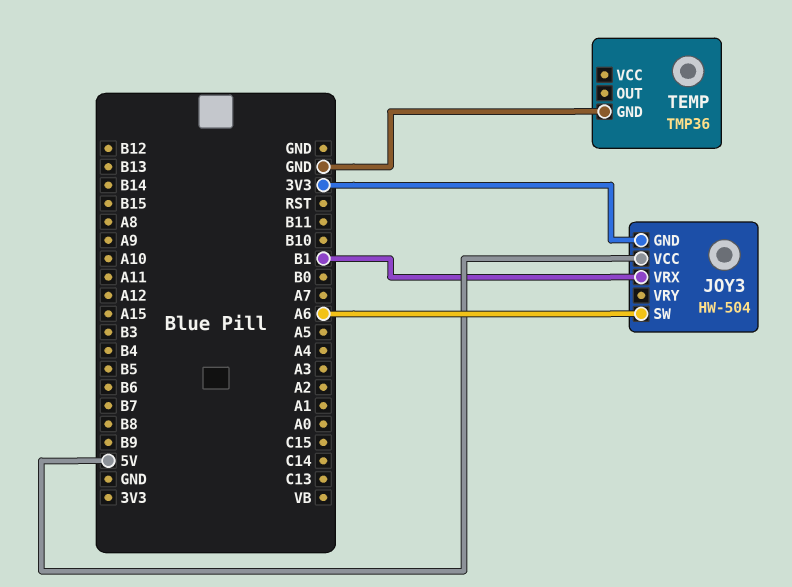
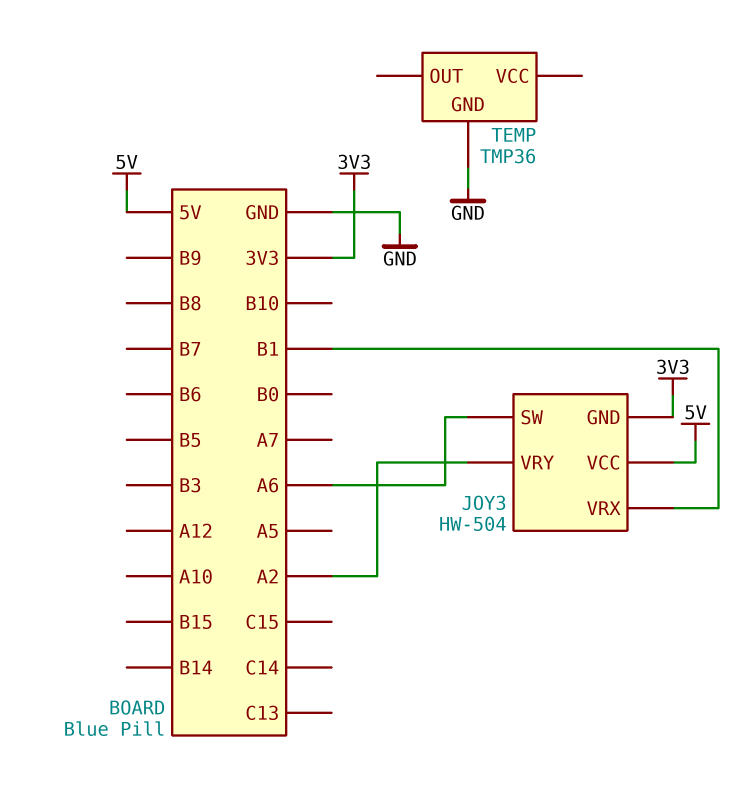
JOY3 pin VRY: none -> A2

